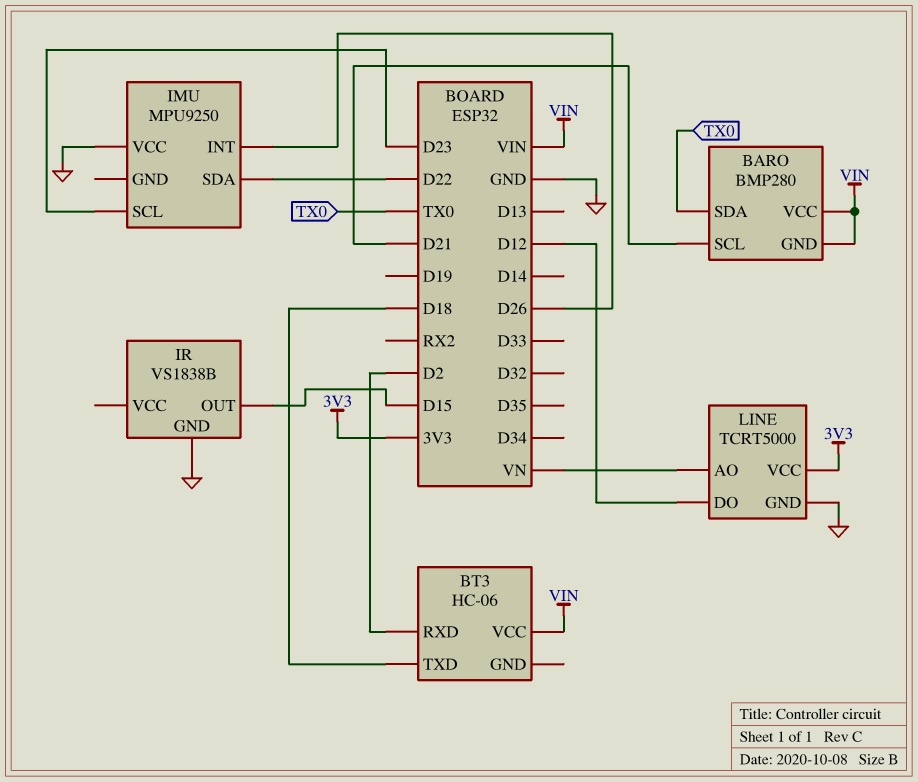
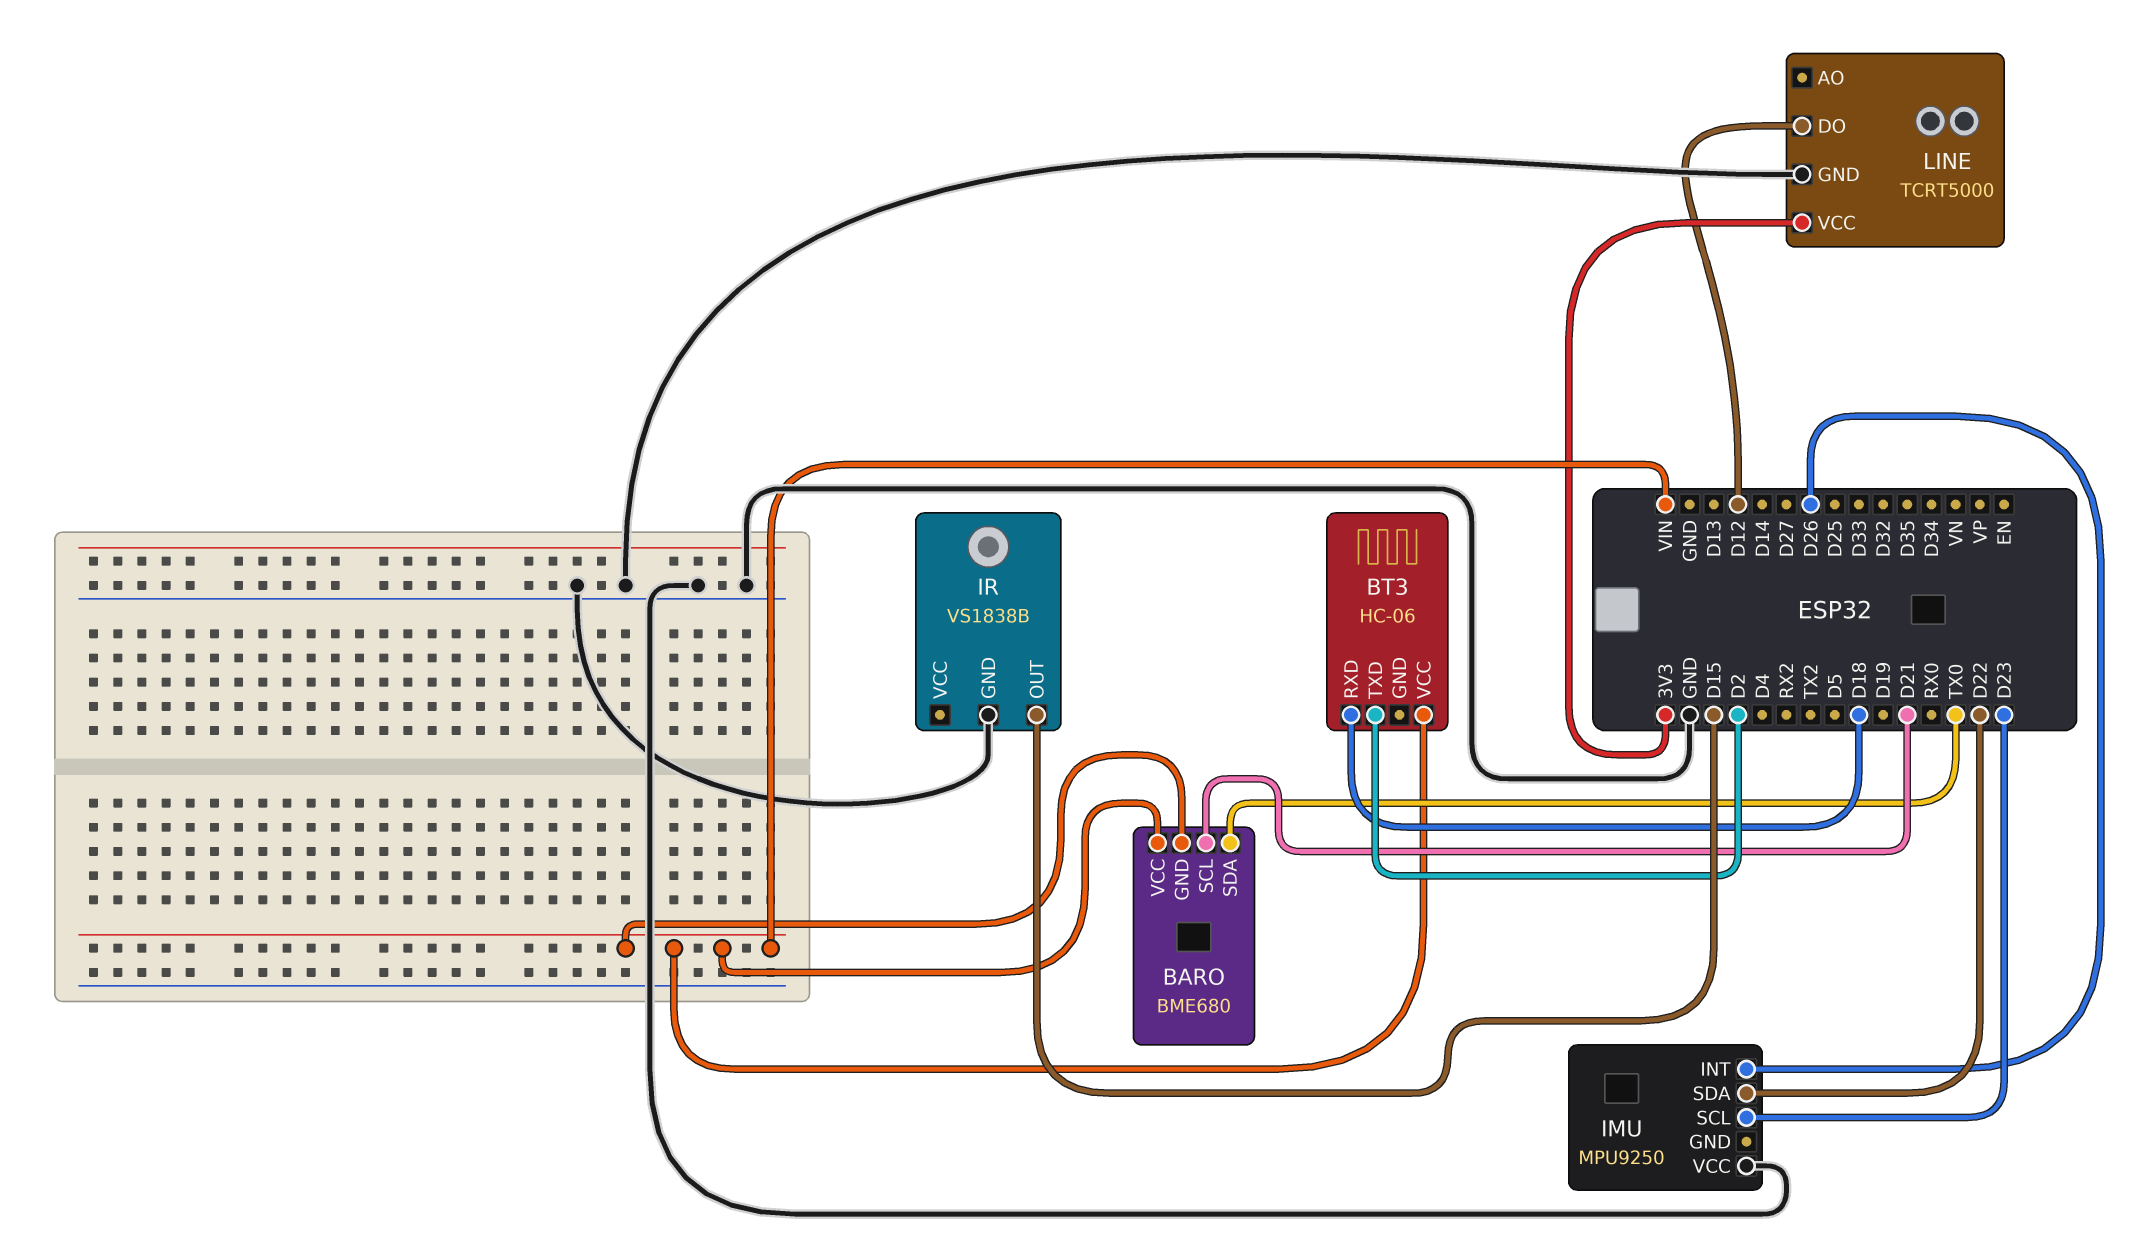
BARO: BMP280 -> BME680
BT3 pin RXD: D2 -> D18
BT3 pin TXD: D18 -> D2
LINE pin AO: VN -> none

